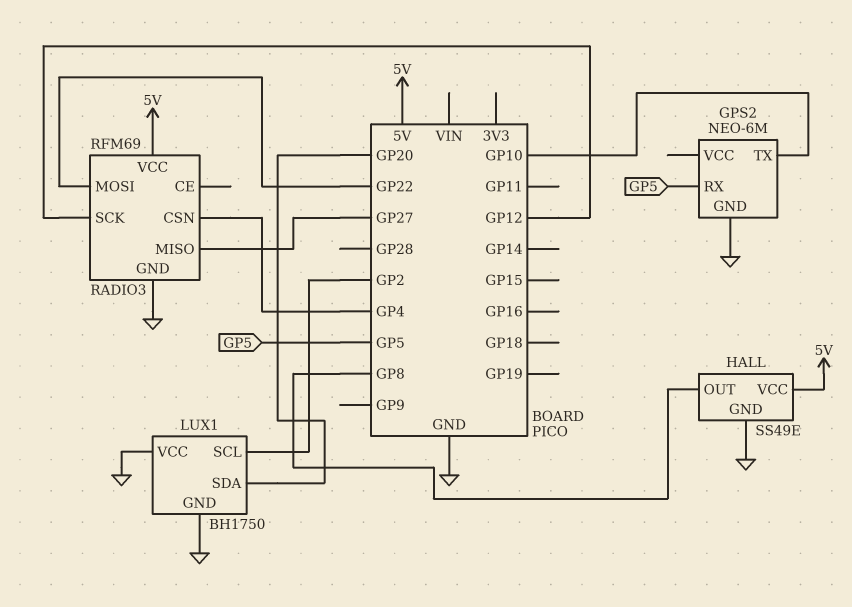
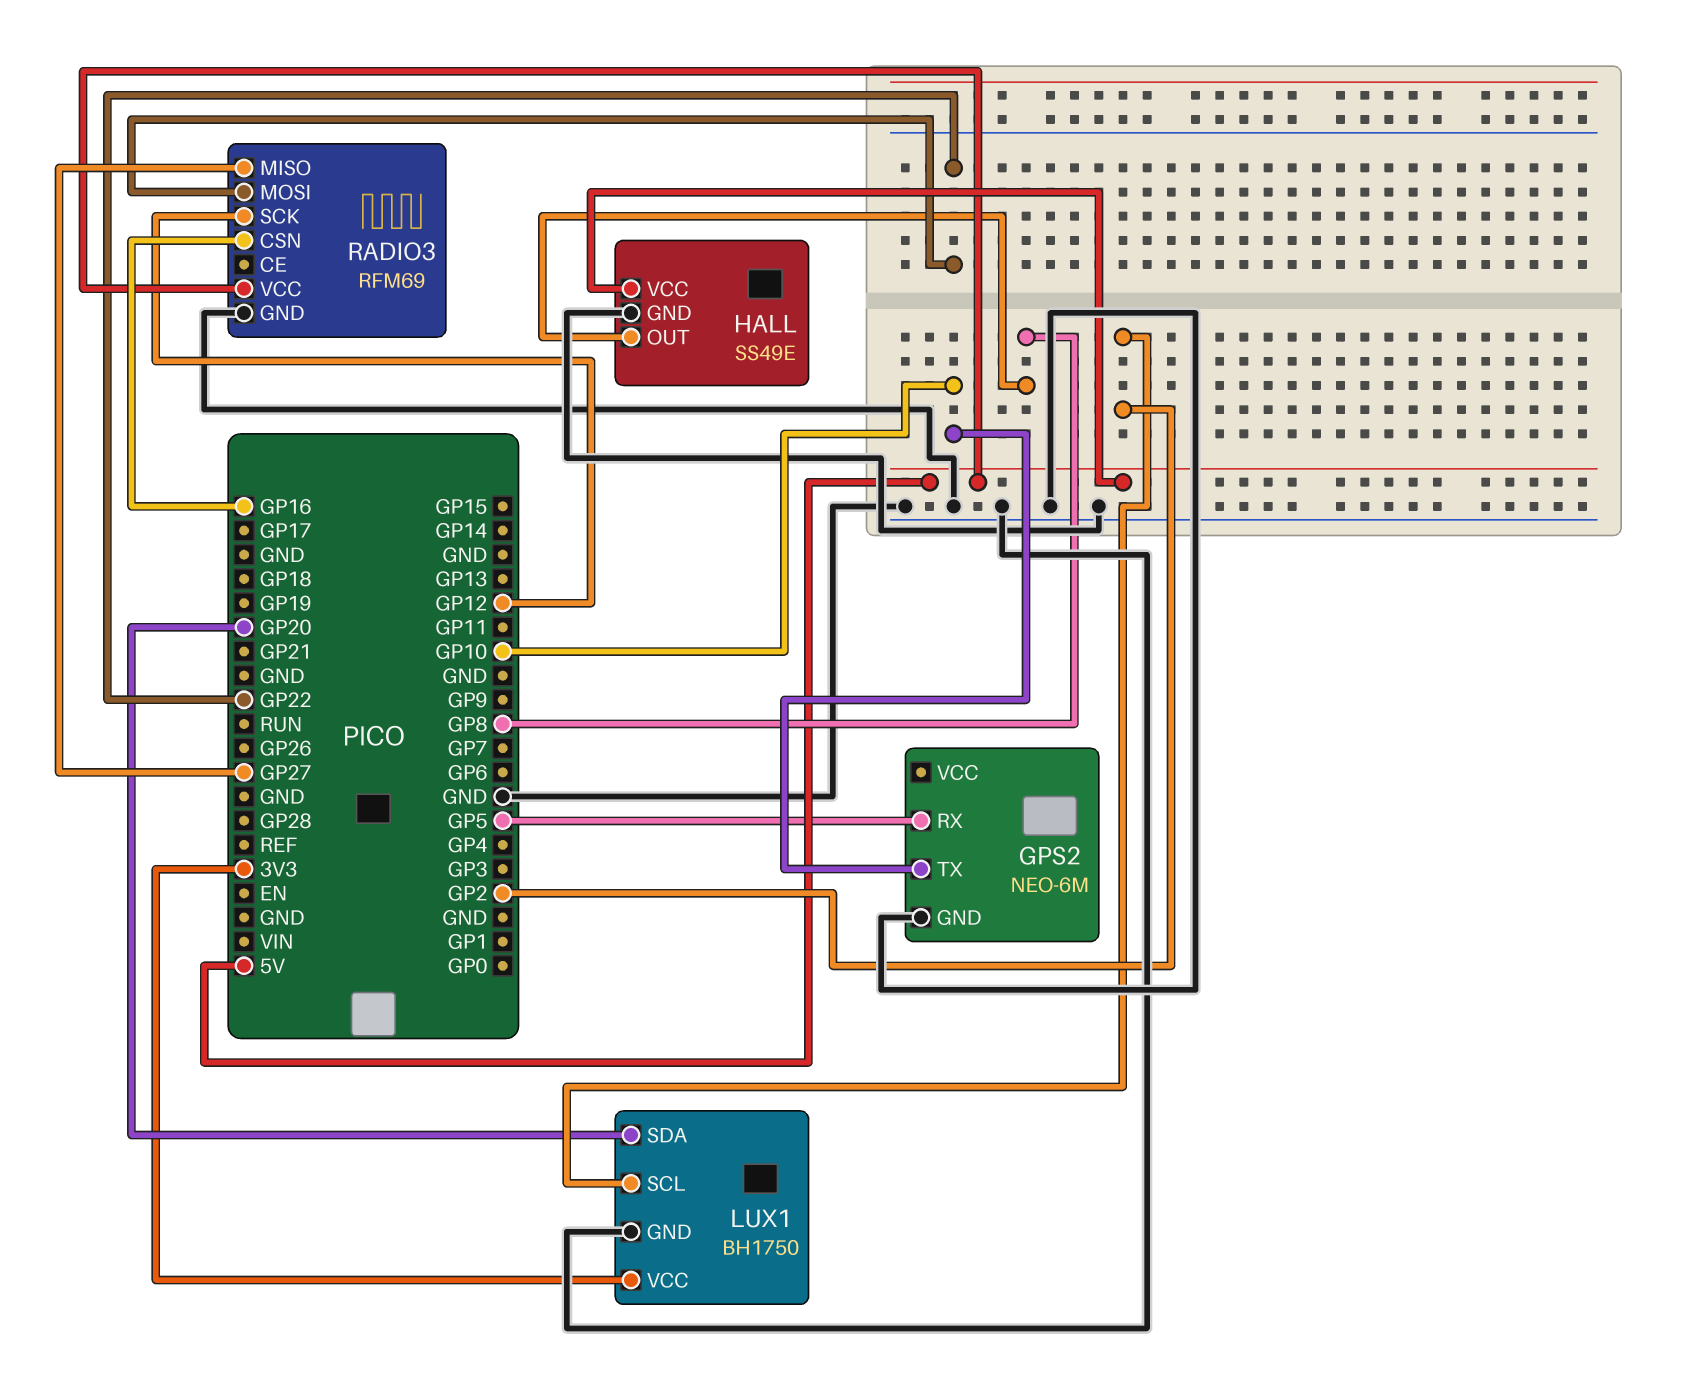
LUX1 pin VCC: GND -> 3V3
RADIO3 pin CSN: GP4 -> GP16

